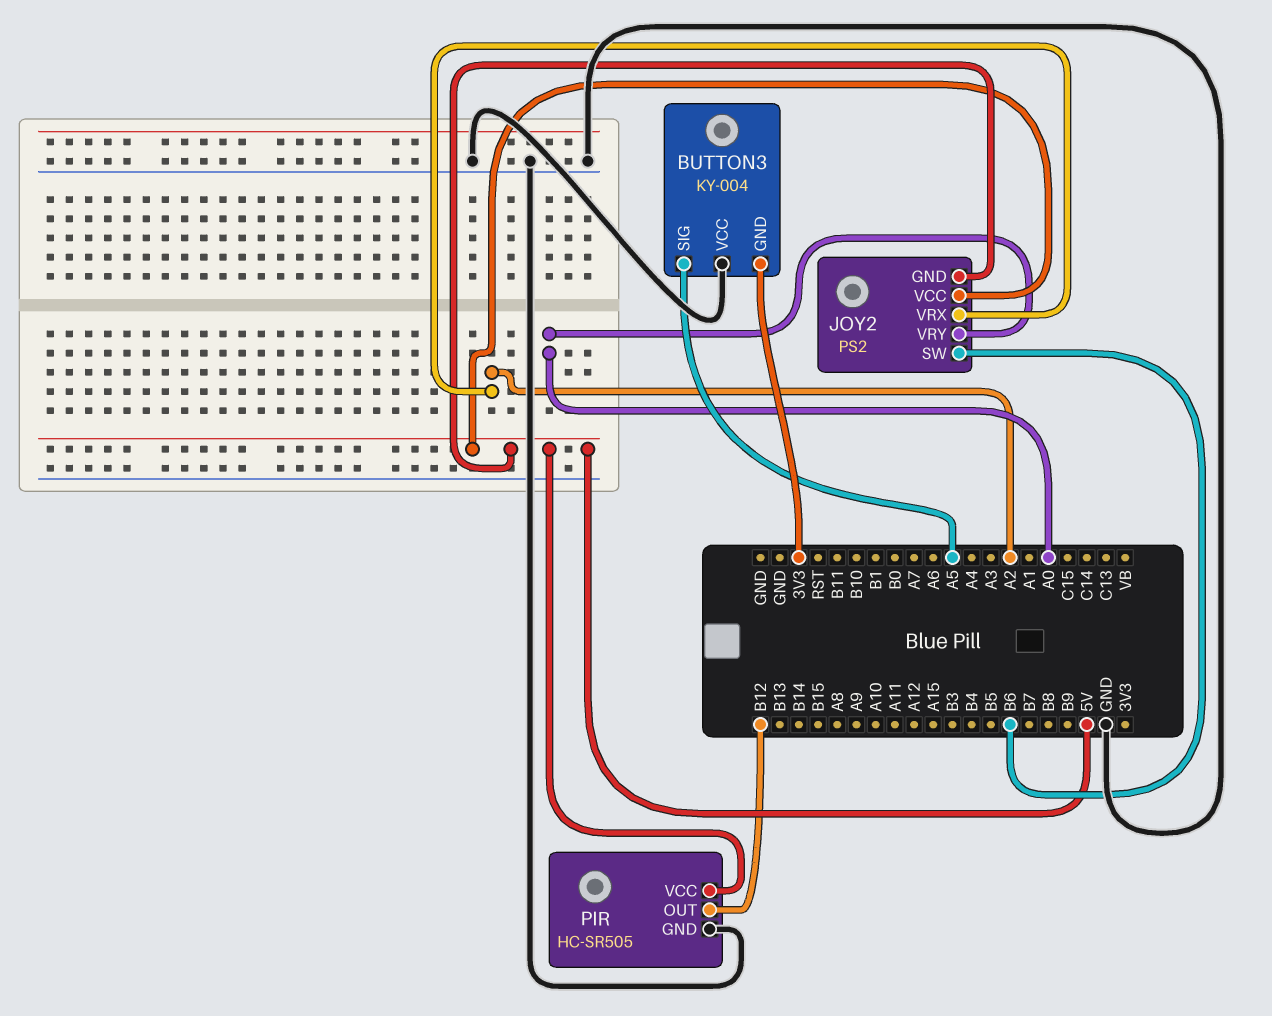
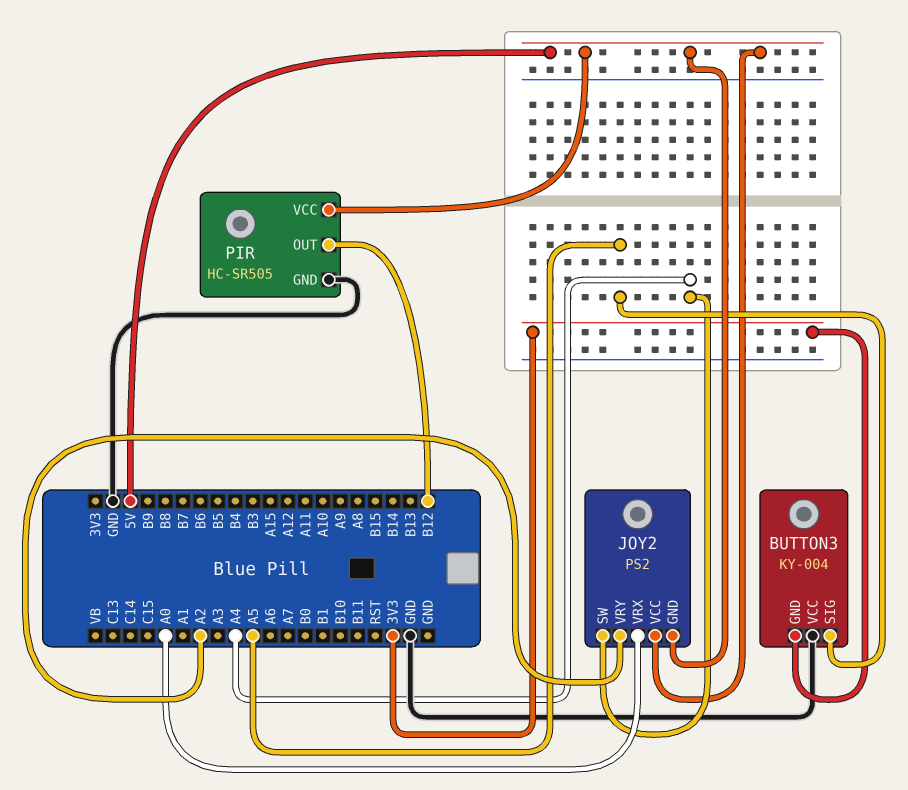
JOY2 pin SW: B6 -> A4
JOY2 pin VRX: A2 -> A0
JOY2 pin VRY: A0 -> A2

